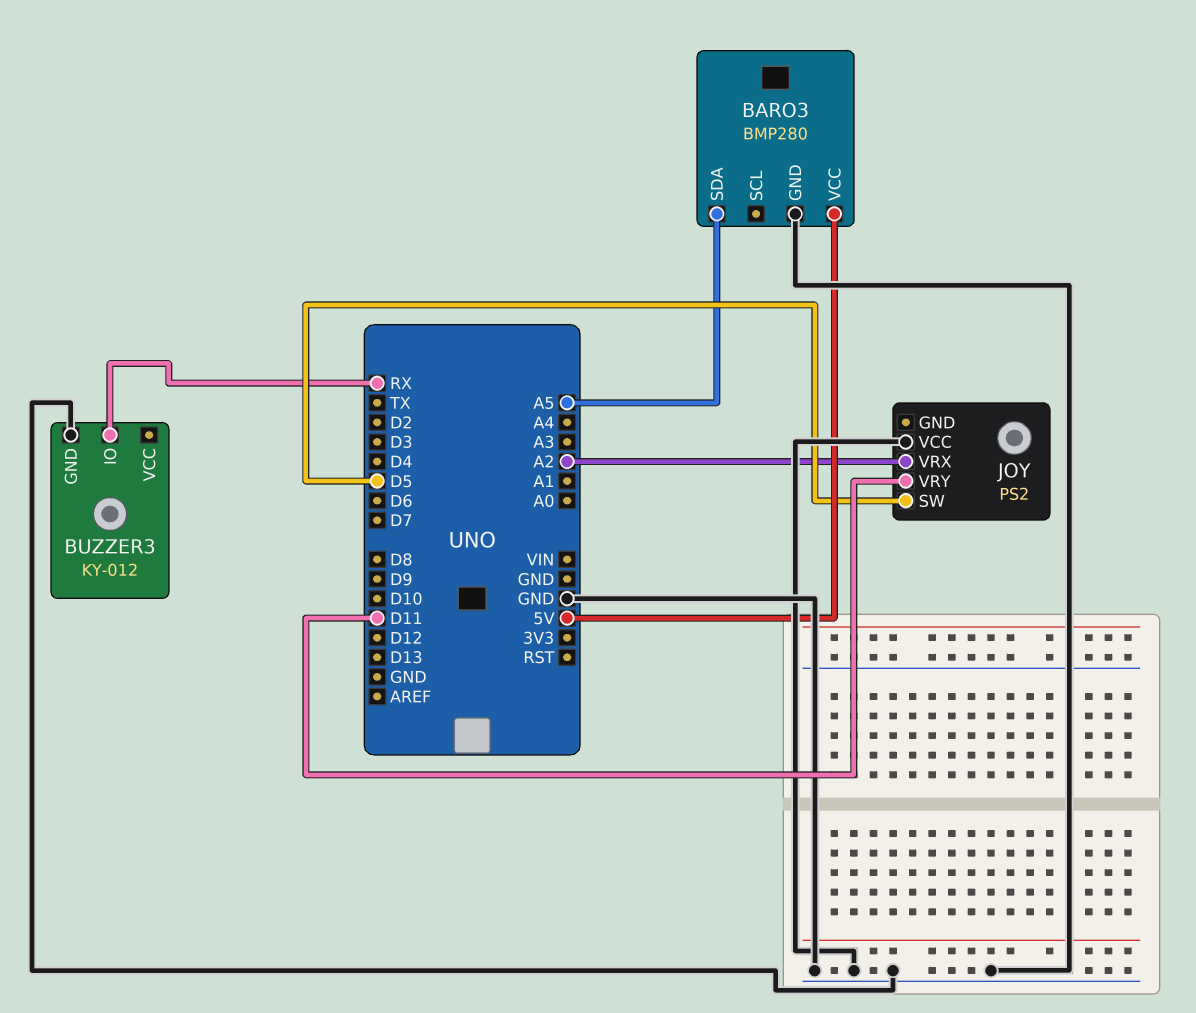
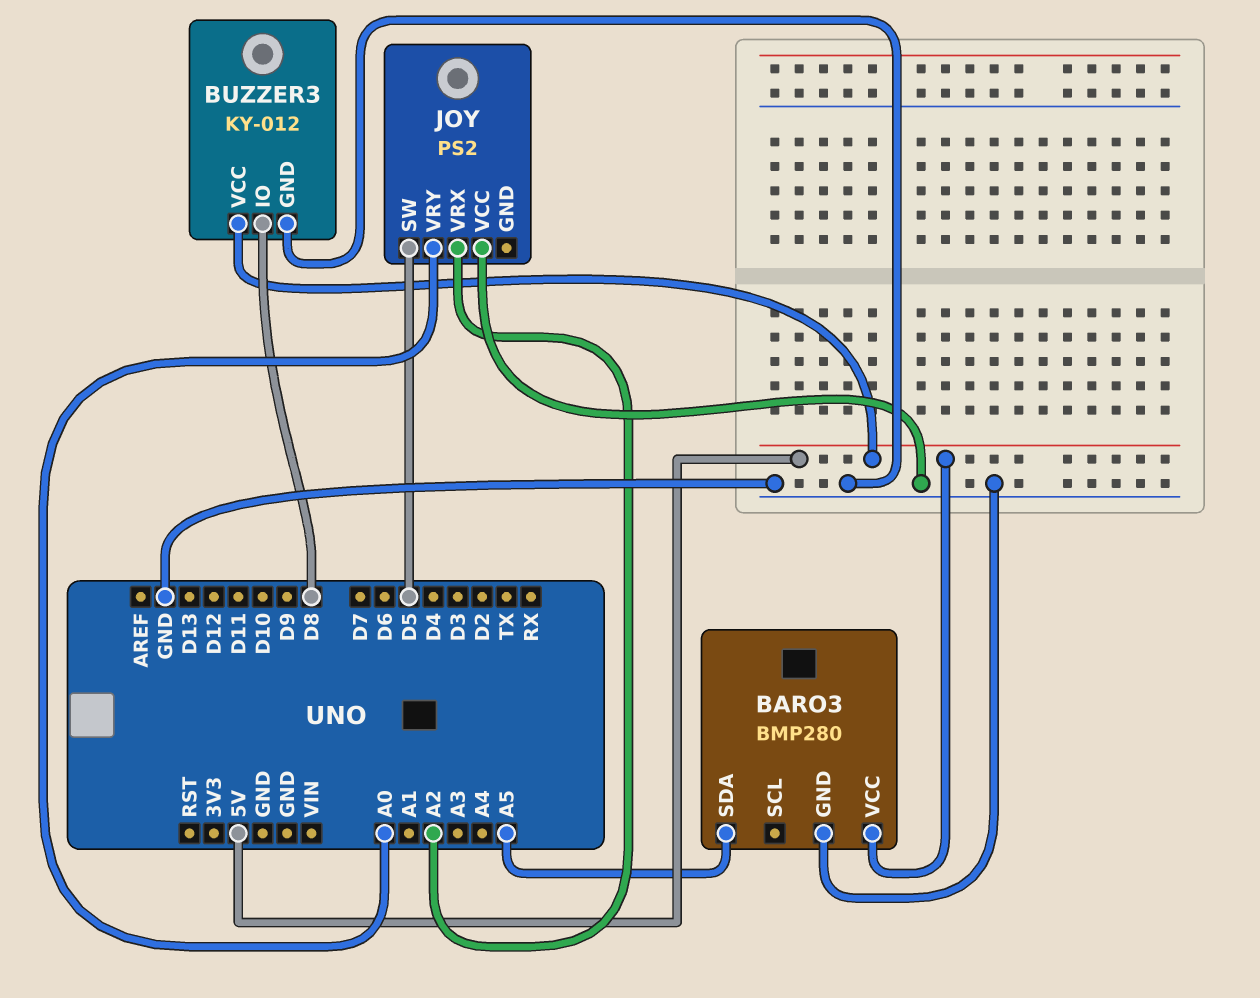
BUZZER3 pin IO: RX -> D8
BUZZER3 pin VCC: none -> 5V
JOY pin VRY: D11 -> A0

